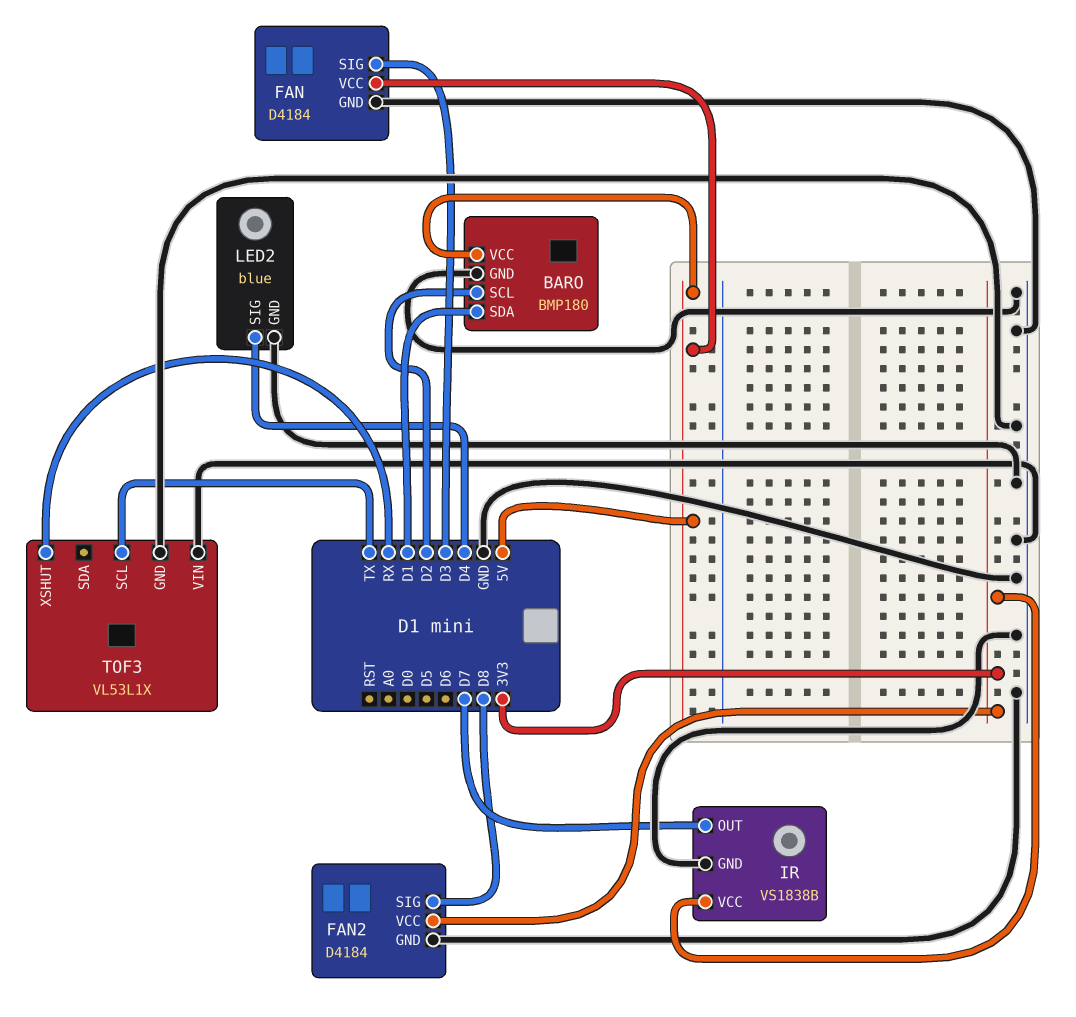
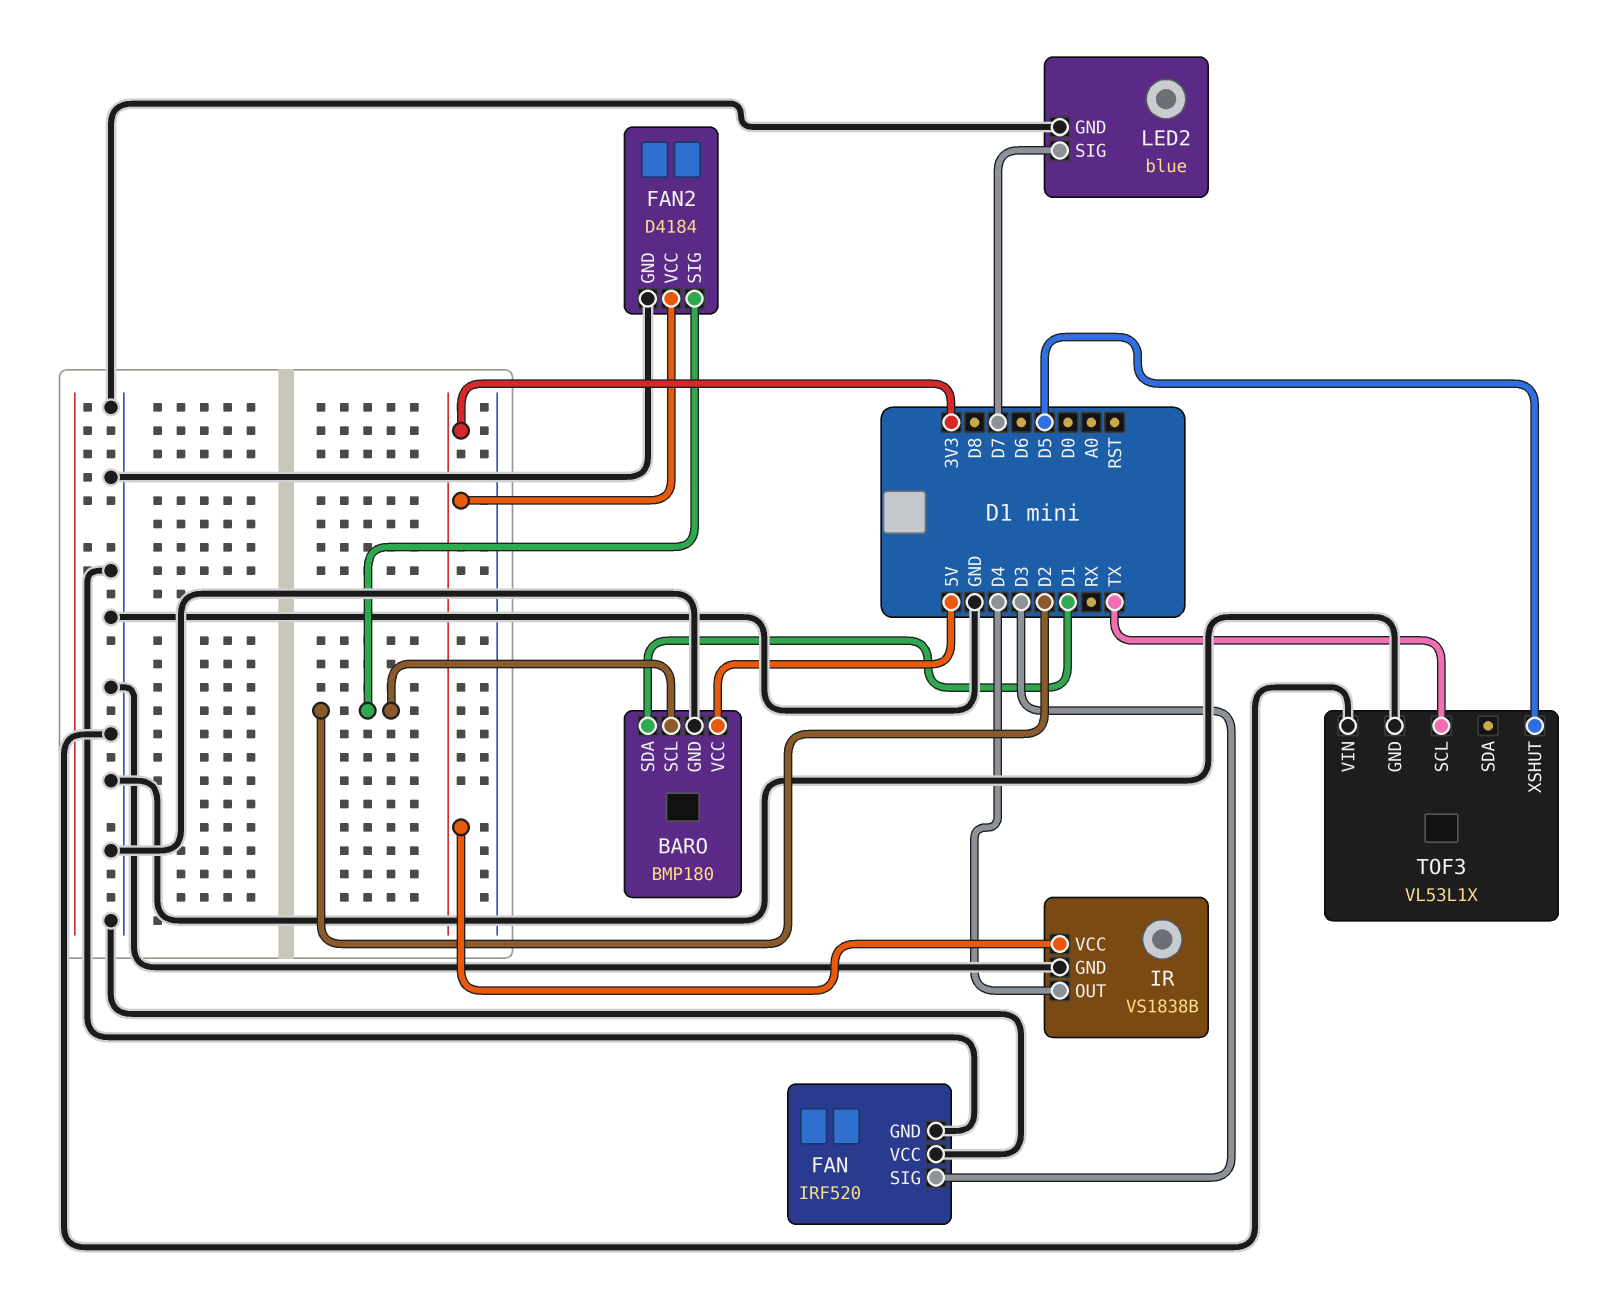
FAN: D4184 -> IRF520
FAN pin VCC: 5V -> GND
FAN2 pin SIG: D8 -> D2
IR pin OUT: D7 -> D4
LED2 pin SIG: D4 -> D7
TOF3 pin XSHUT: RX -> D5

